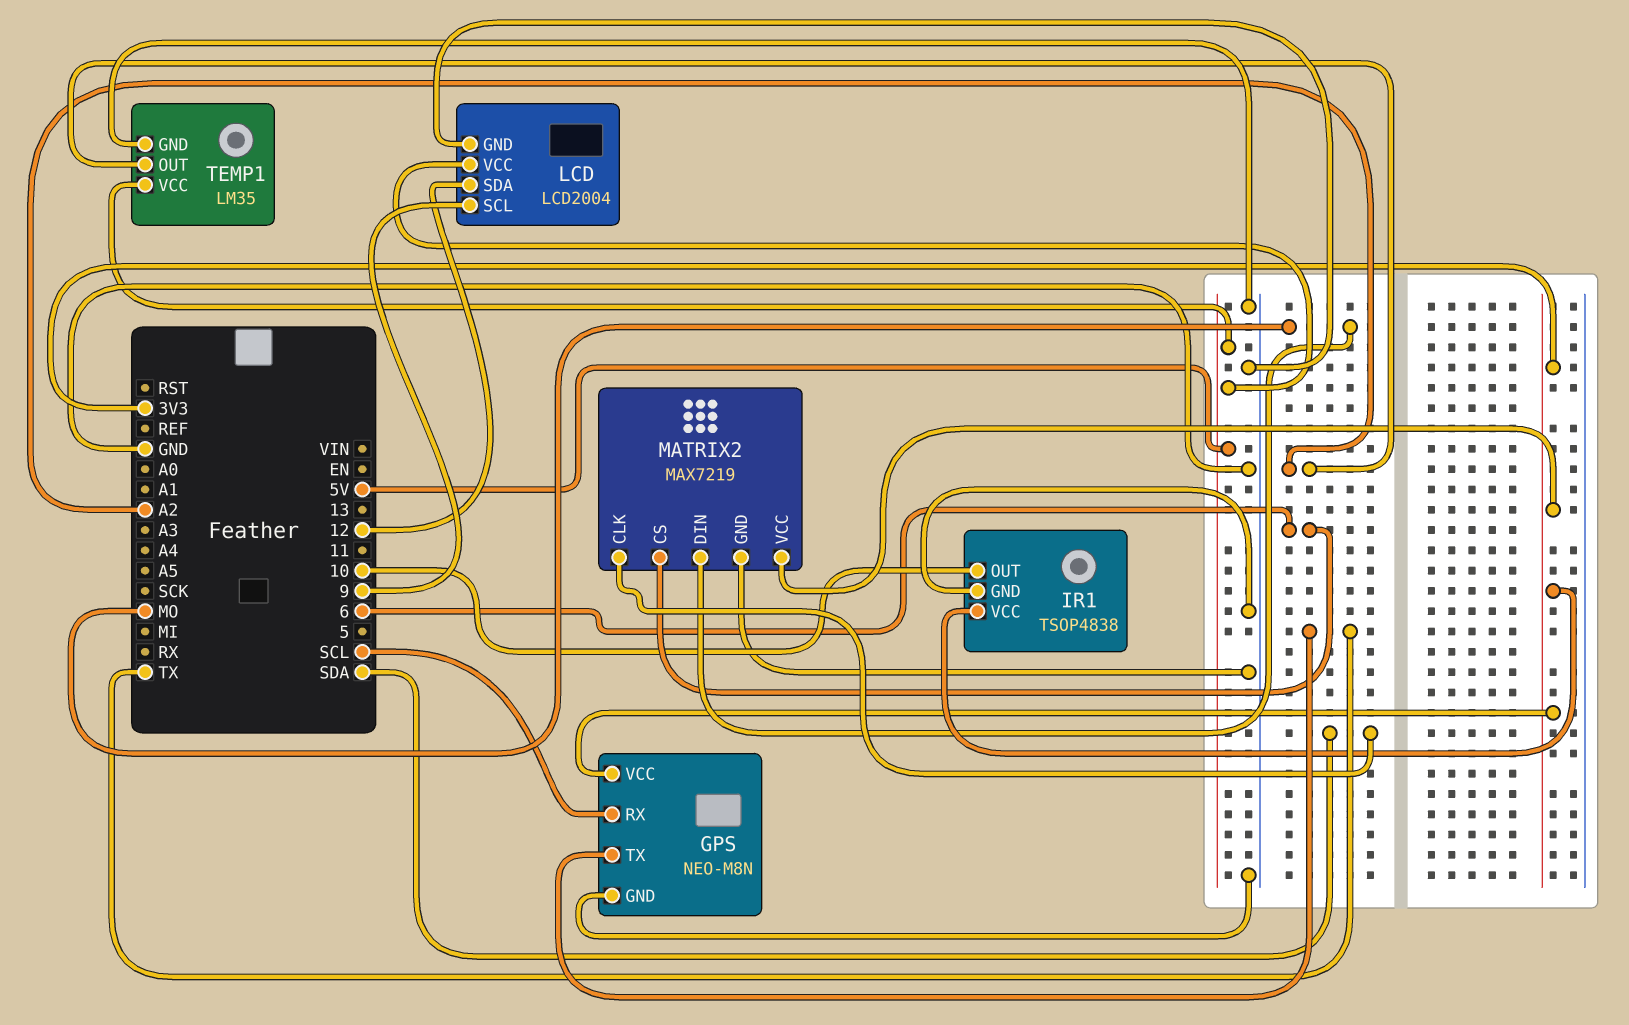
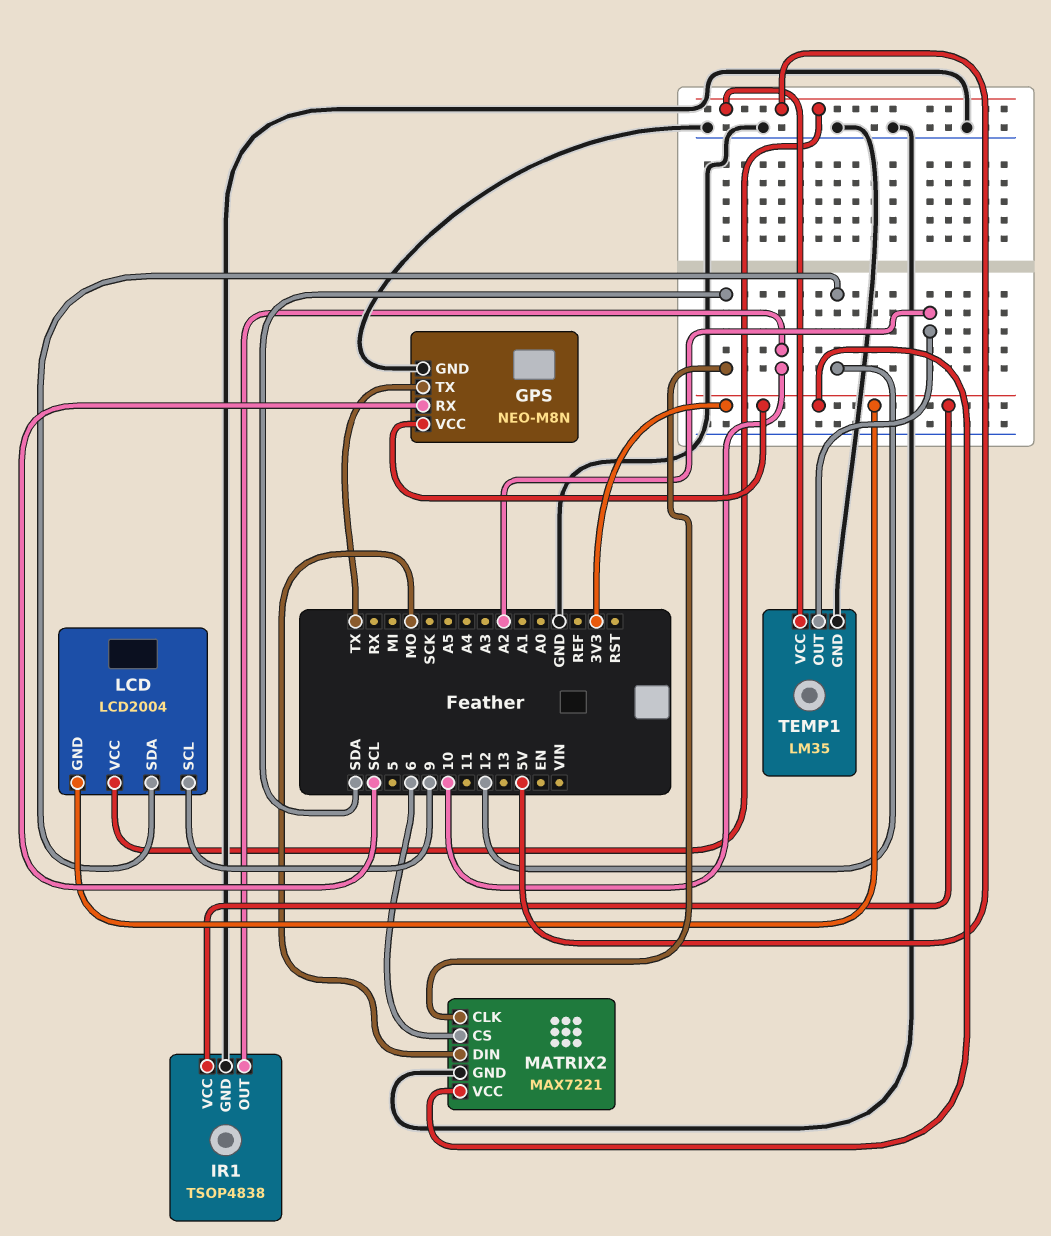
LCD pin GND: GND -> 3V3
MATRIX2: MAX7219 -> MAX7221

